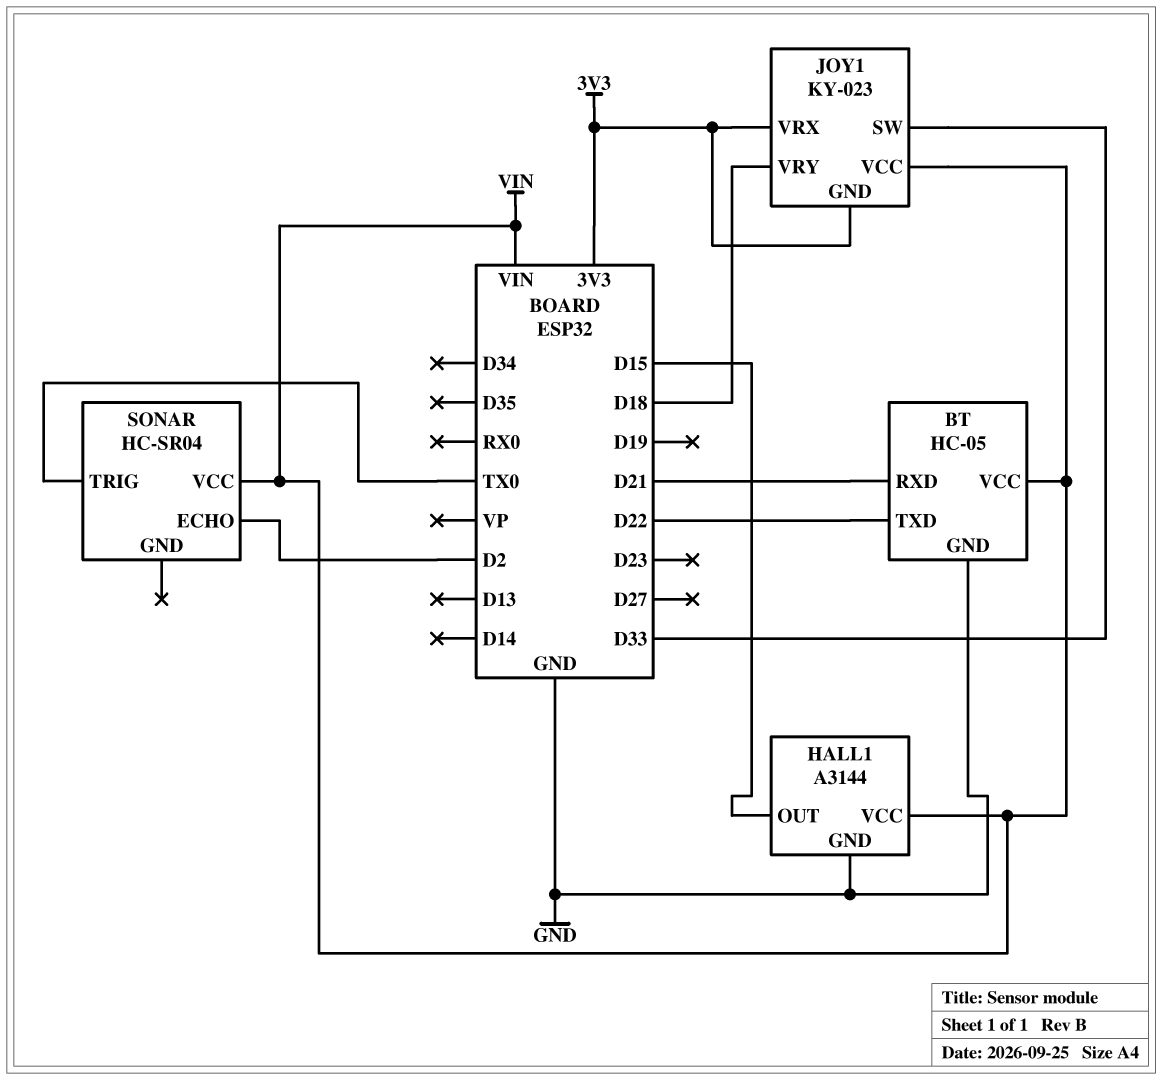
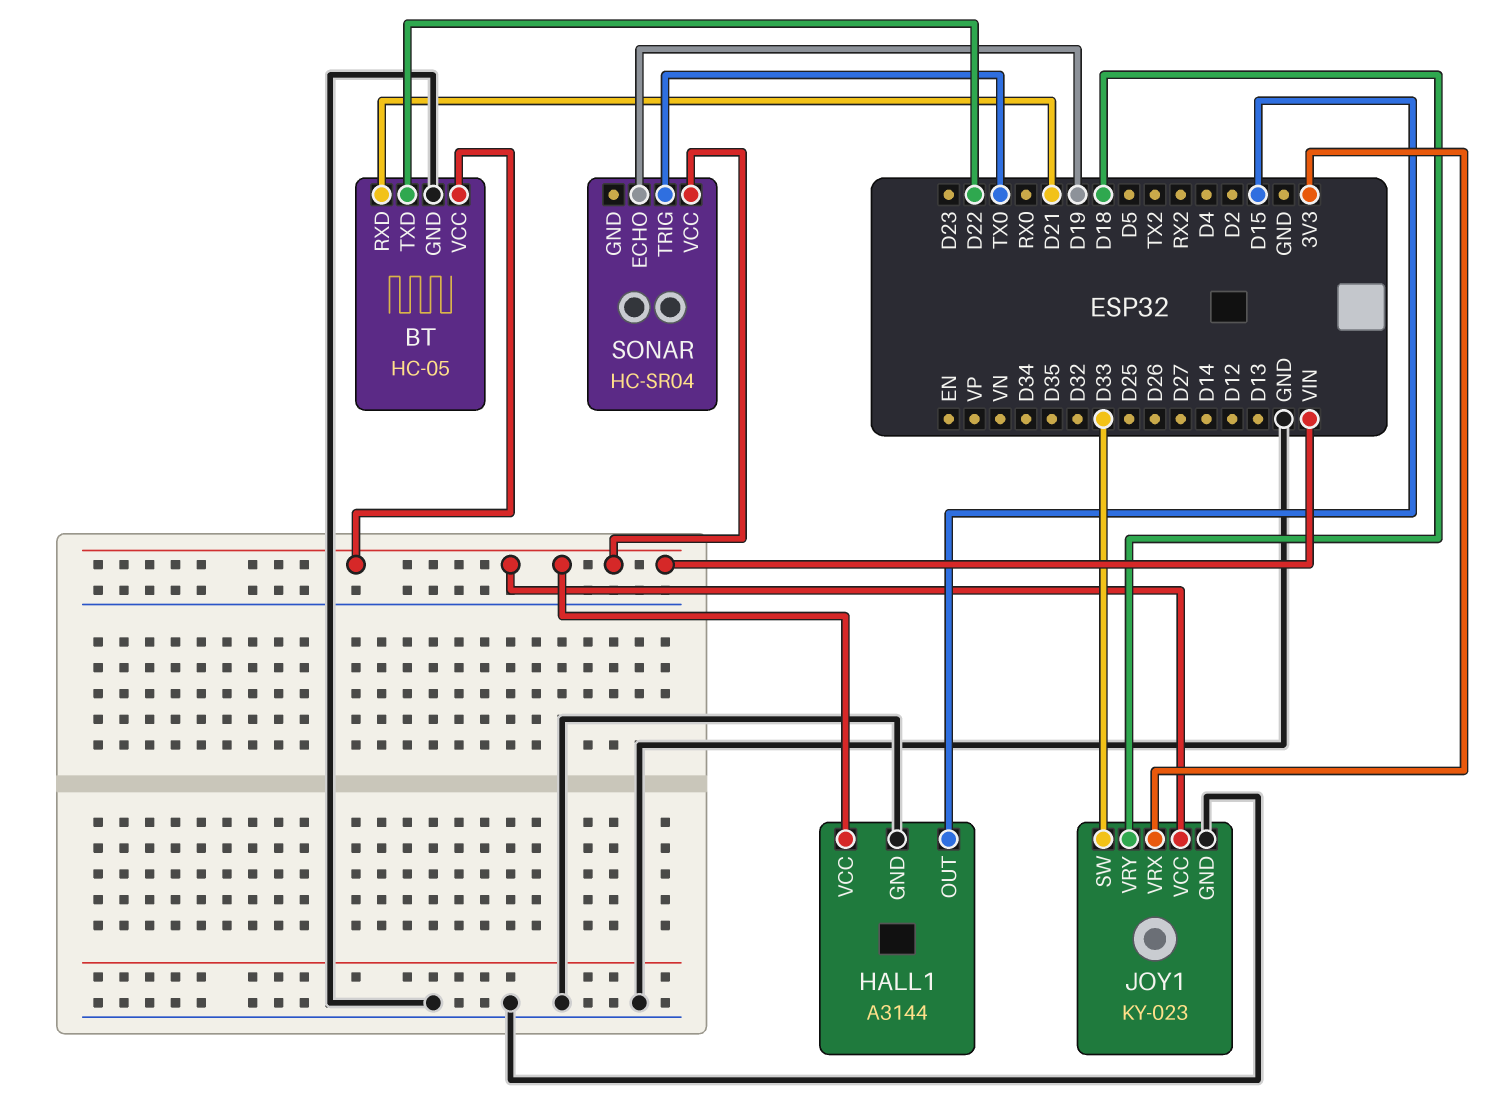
JOY1 pin GND: 3V3 -> GND
SONAR pin ECHO: D2 -> D19

